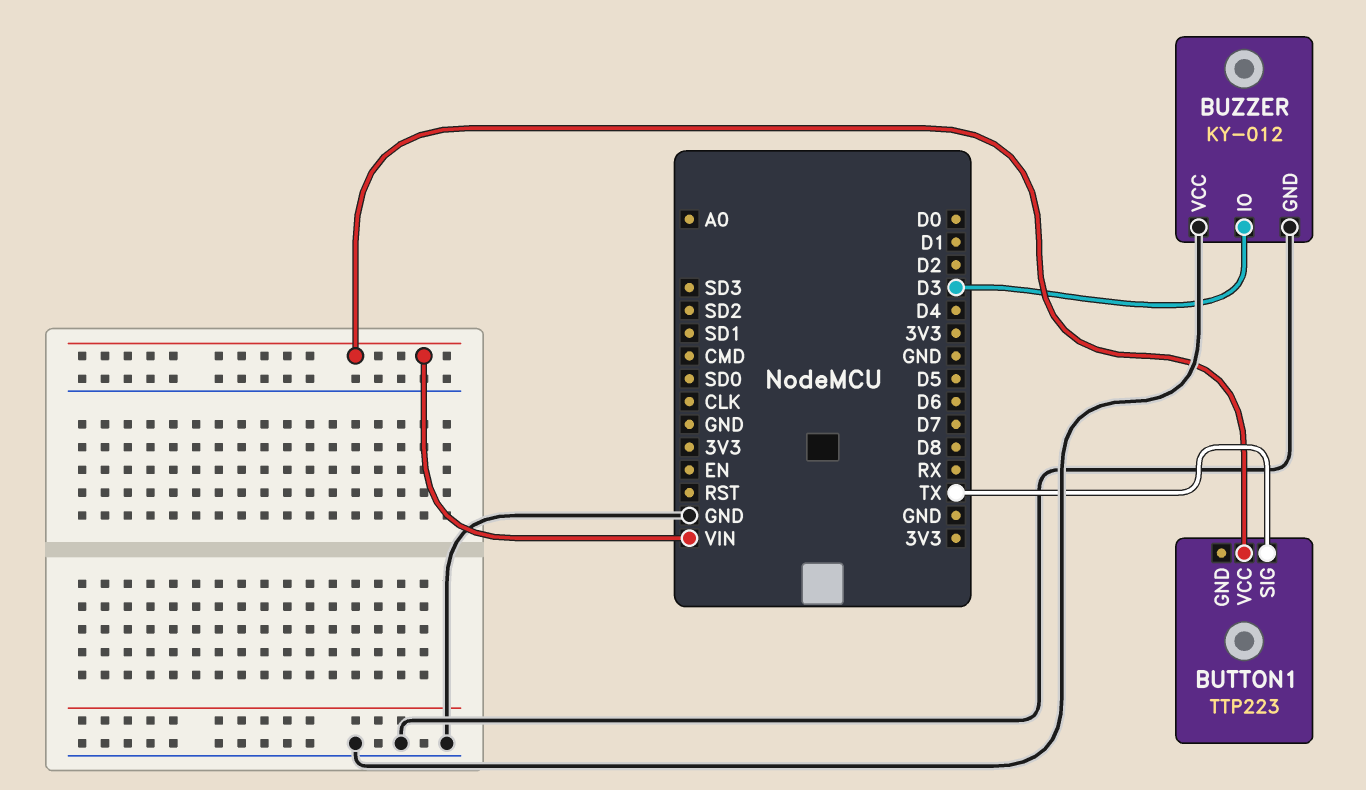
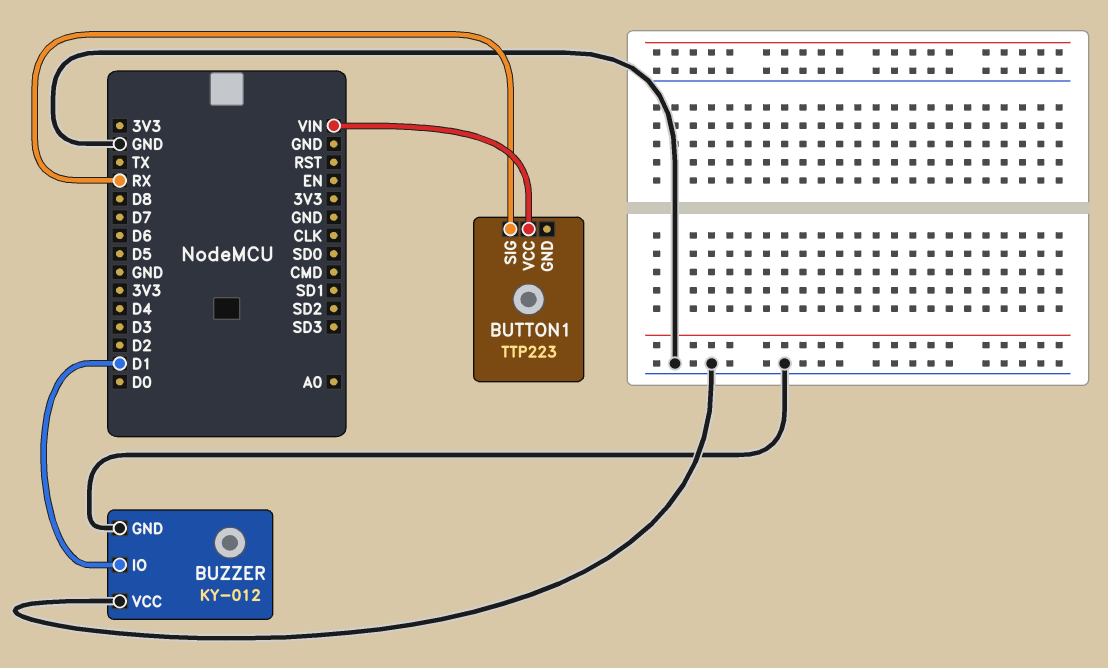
BUTTON1 pin SIG: TX -> RX
BUZZER pin IO: D3 -> D1

